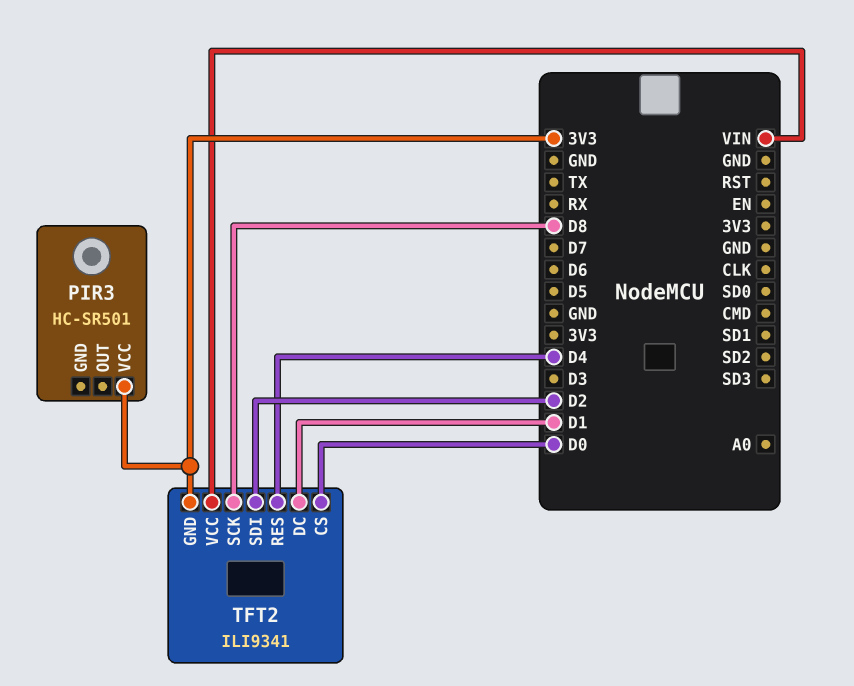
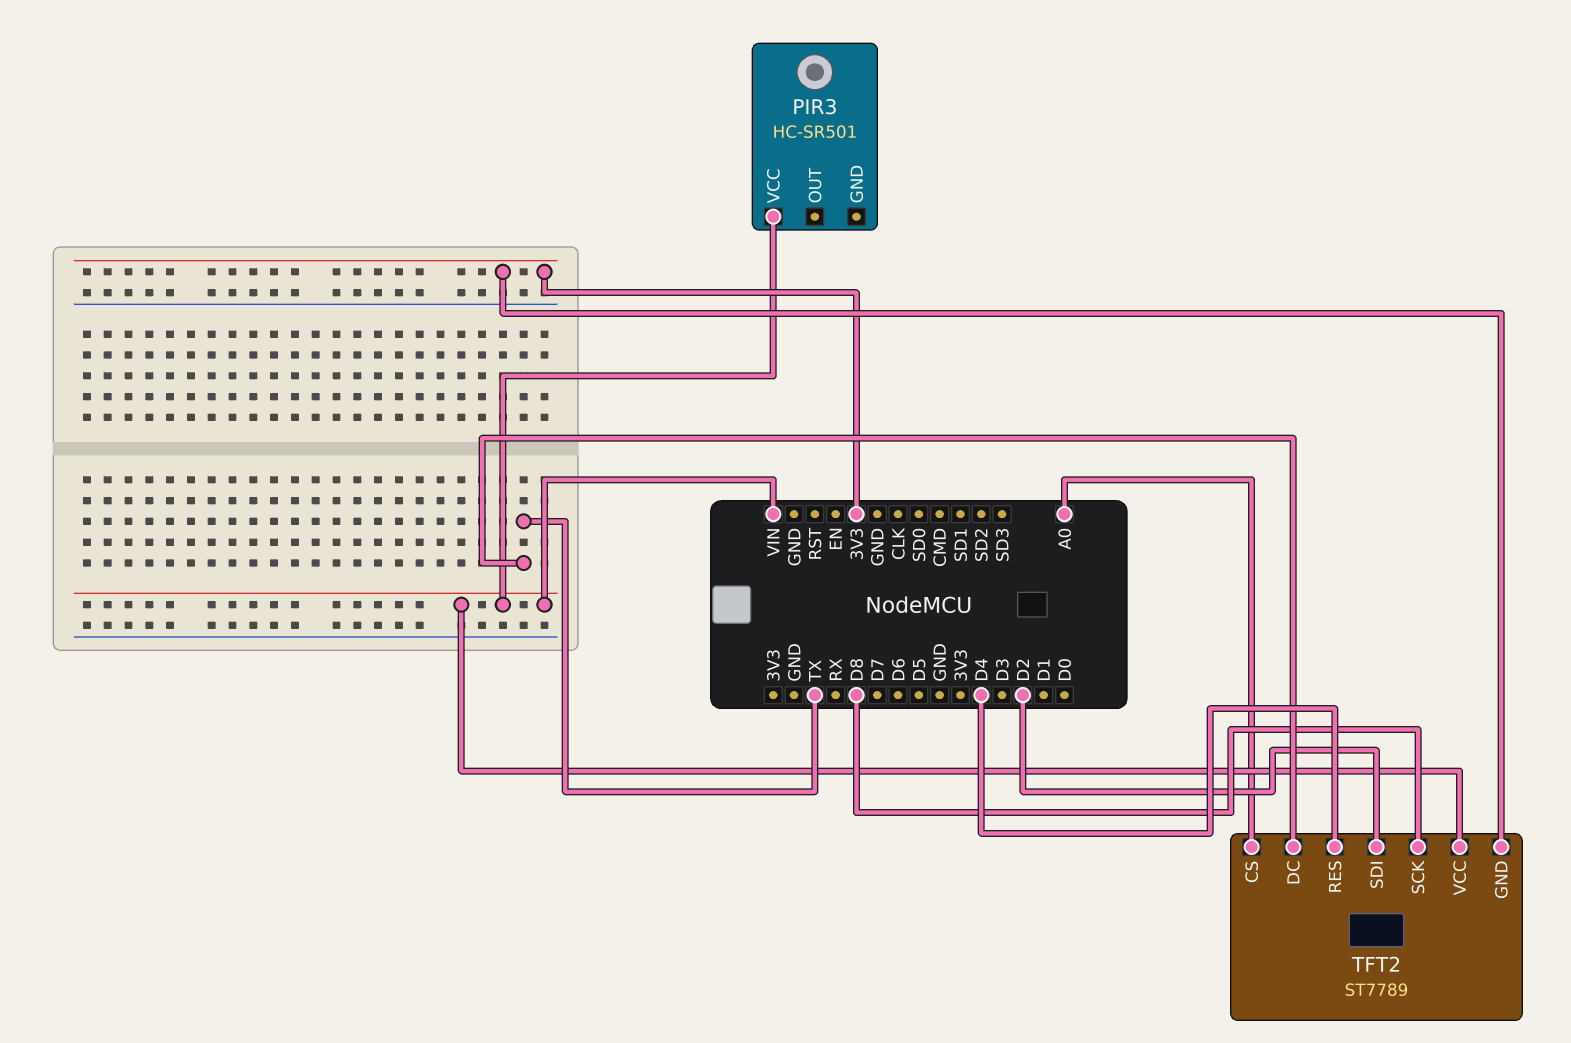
PIR3 pin VCC: 3V3 -> VIN
TFT2: ILI9341 -> ST7789
TFT2 pin CS: D0 -> A0
TFT2 pin DC: D1 -> TX

